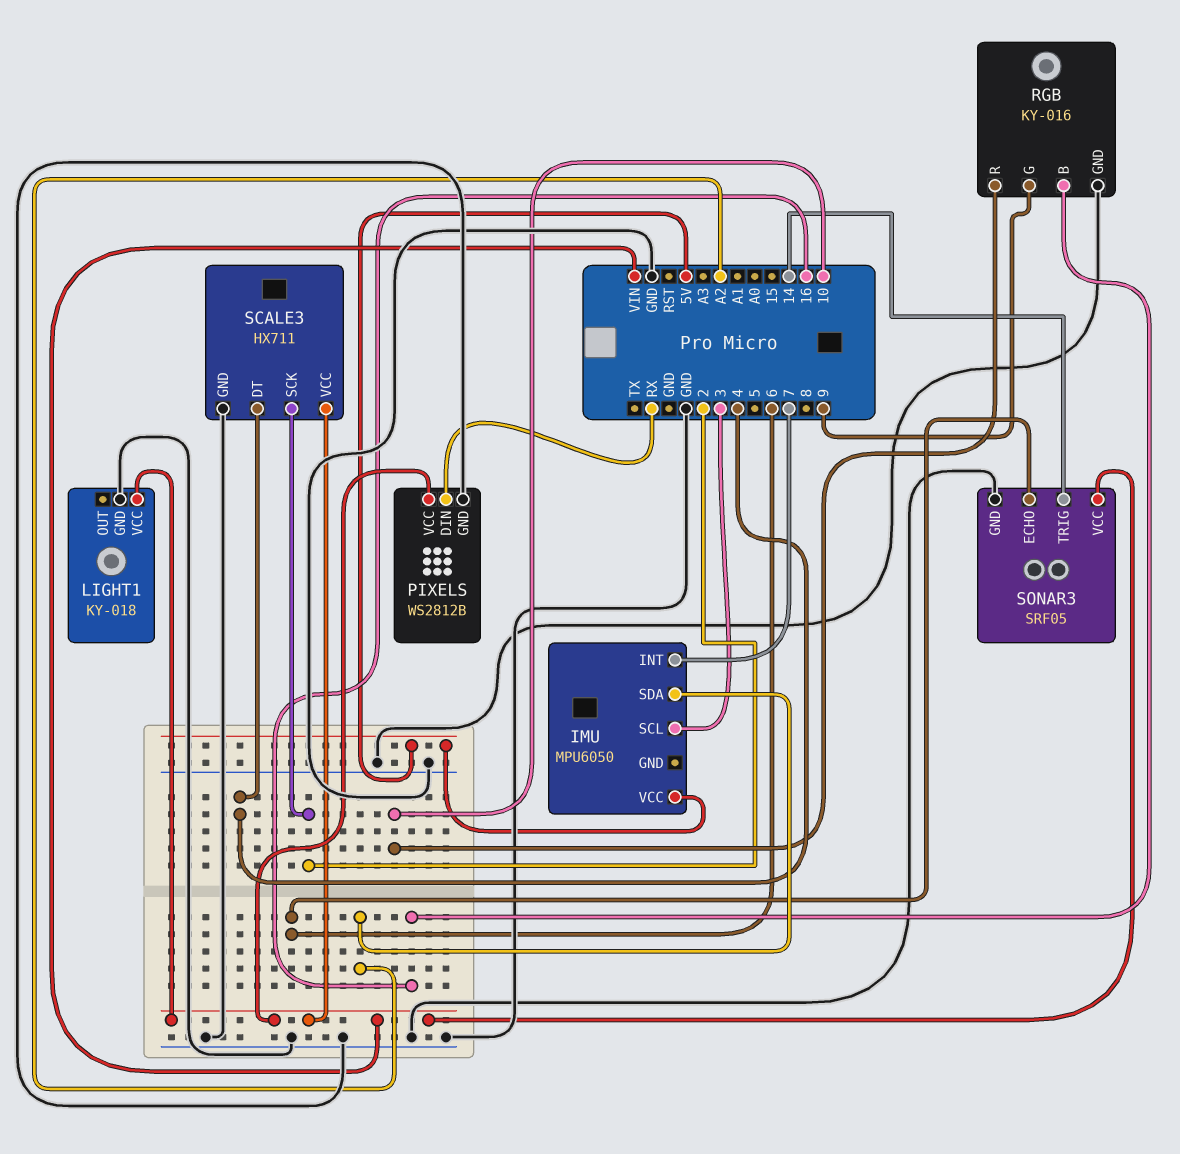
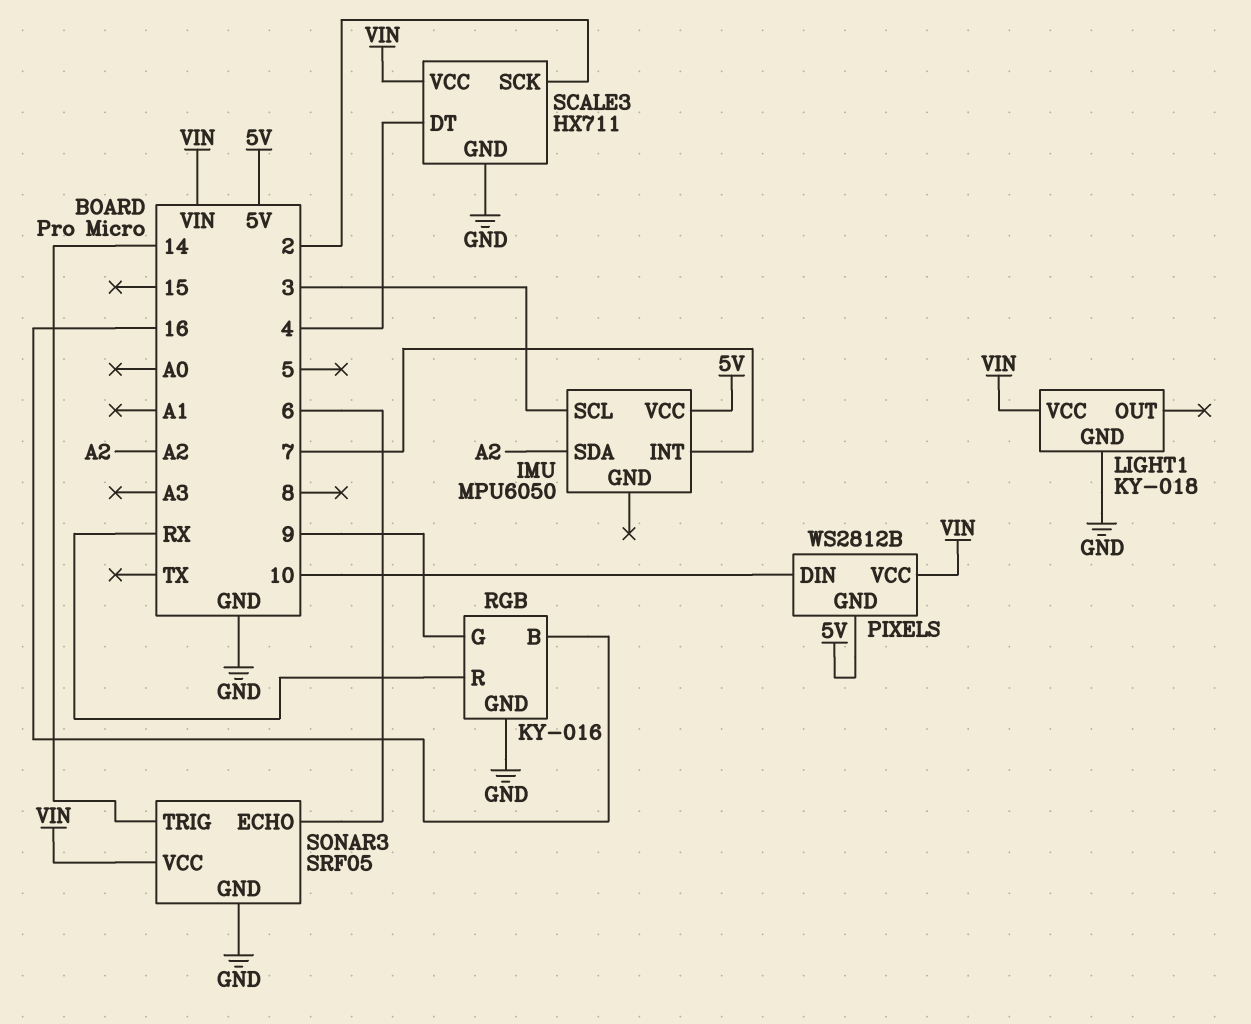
PIXELS pin DIN: RX -> 10
PIXELS pin GND: GND -> 5V
RGB pin R: 10 -> RX

